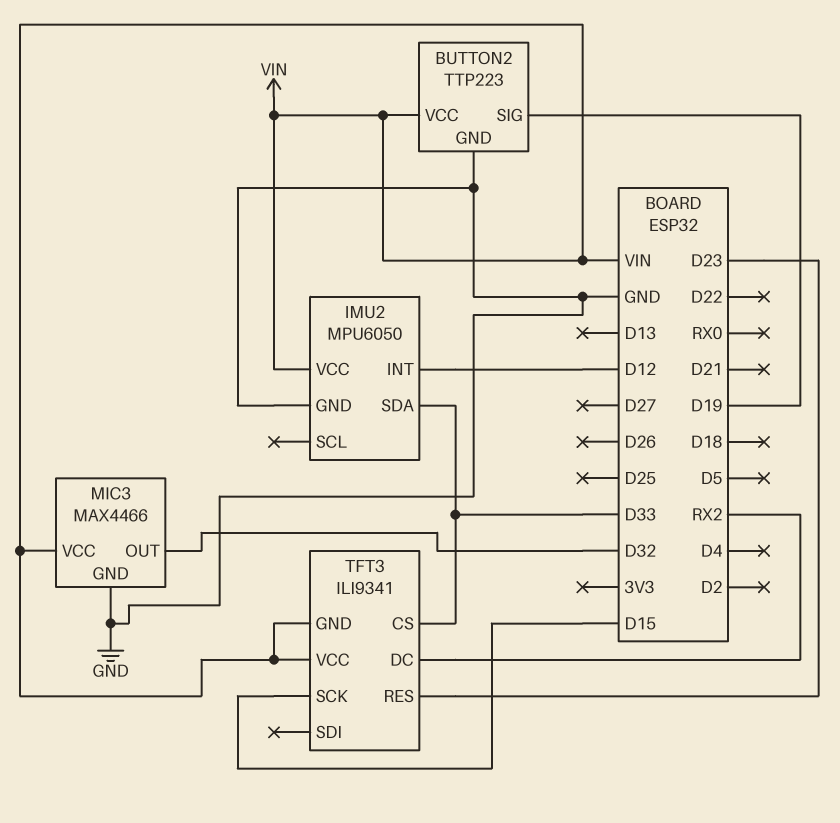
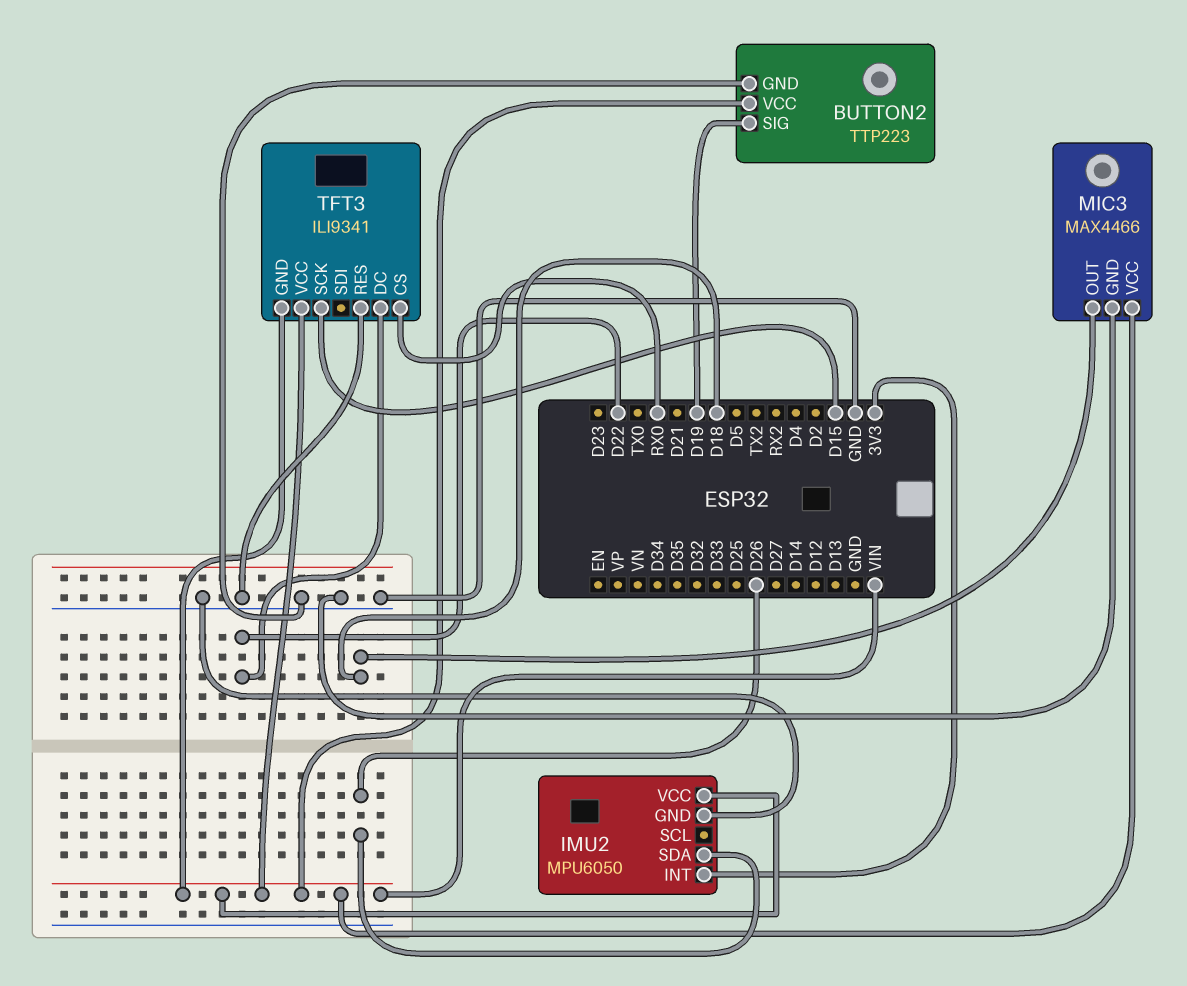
IMU2 pin INT: D12 -> 3V3
IMU2 pin SDA: D33 -> D26
MIC3 pin OUT: D32 -> D18
TFT3 pin CS: D33 -> RX0
TFT3 pin DC: RX2 -> D22
TFT3 pin RES: D23 -> GND

